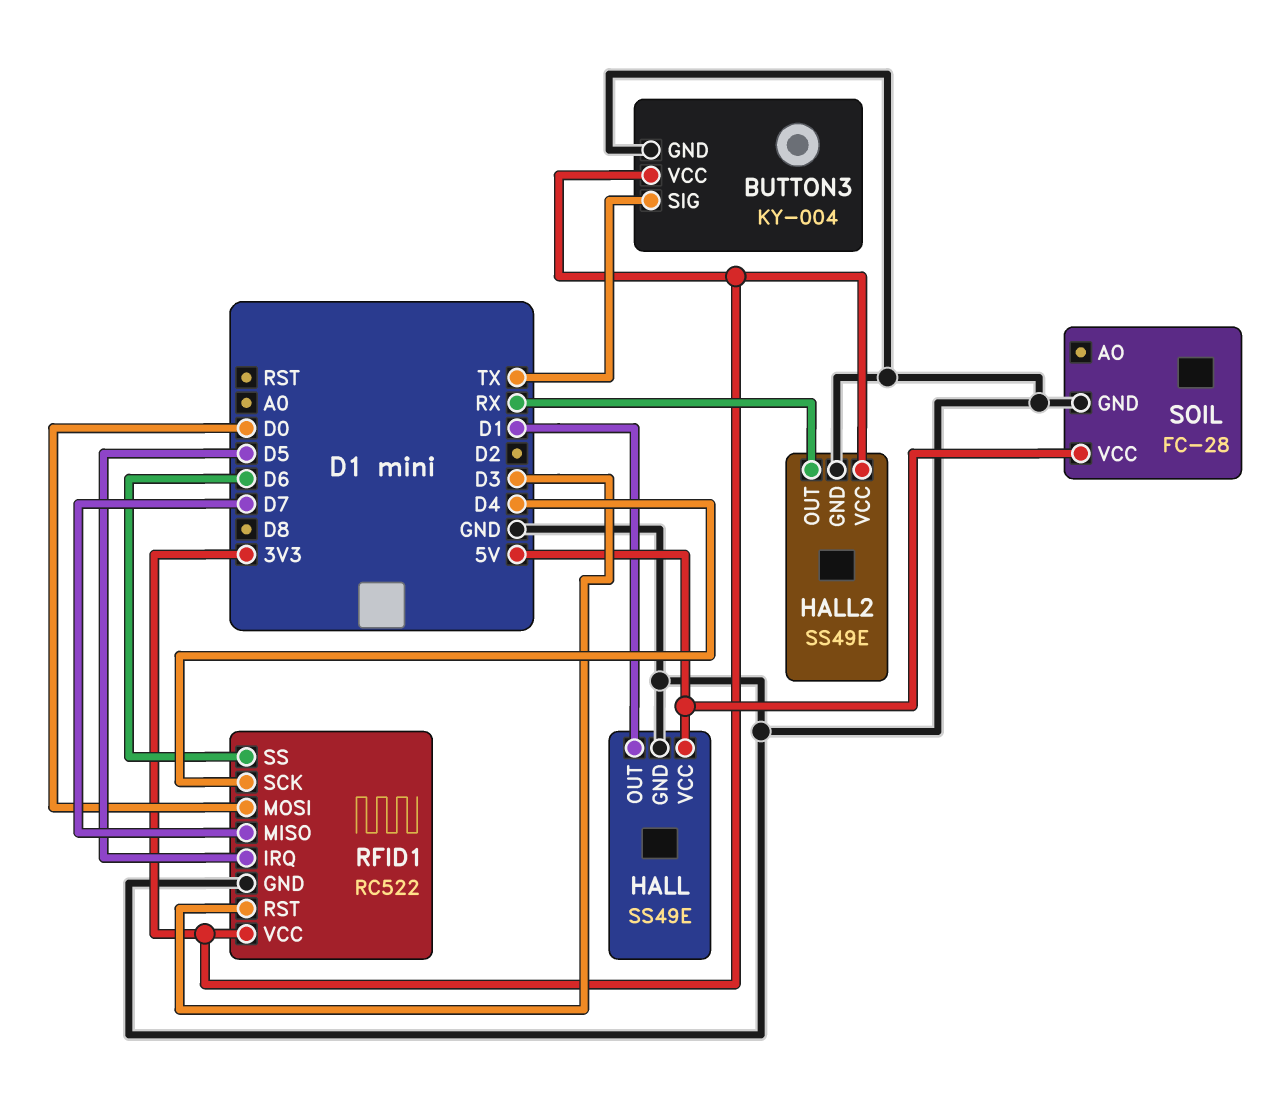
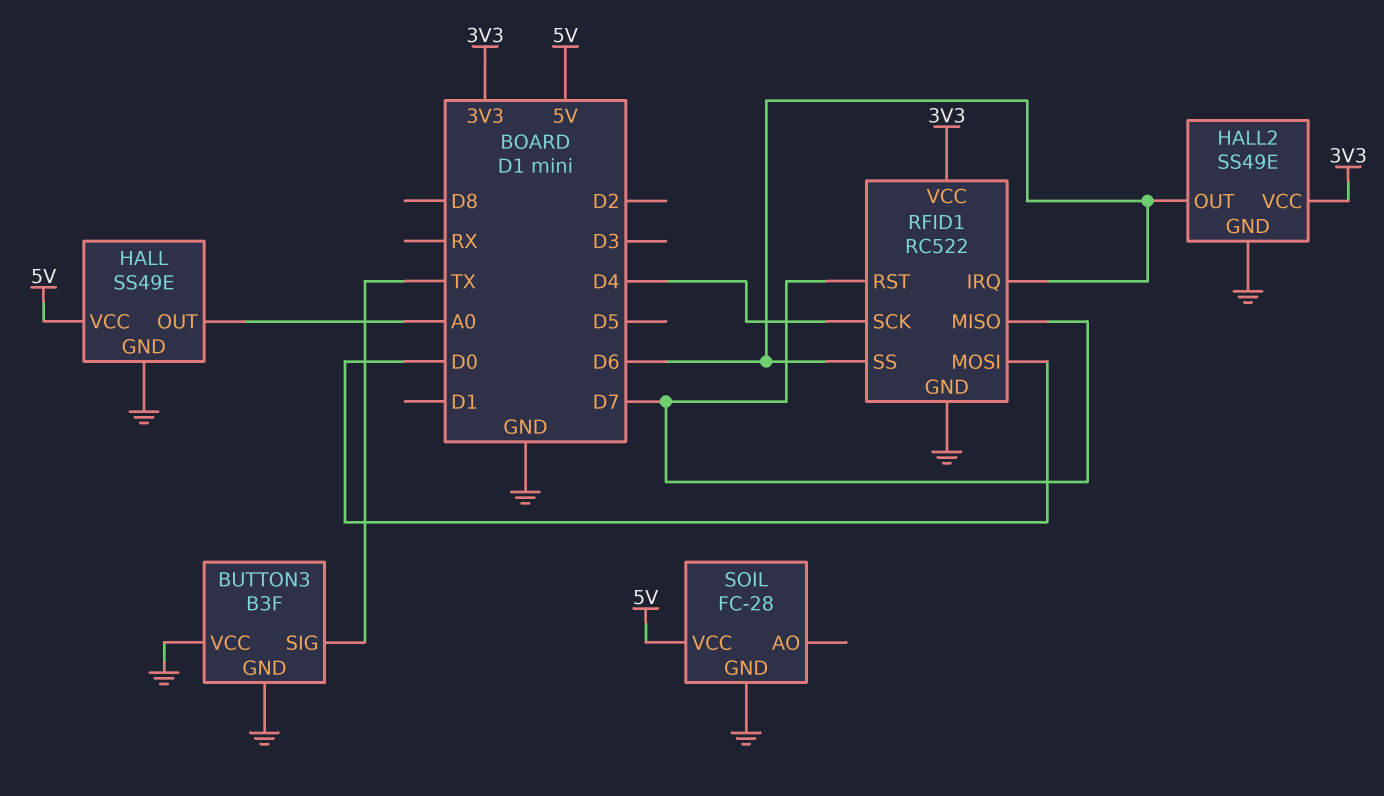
BUTTON3: KY-004 -> B3F
BUTTON3 pin VCC: 3V3 -> GND
HALL pin OUT: D1 -> A0
HALL2 pin OUT: RX -> D6
RFID1 pin IRQ: D5 -> D6
RFID1 pin RST: D3 -> D7

